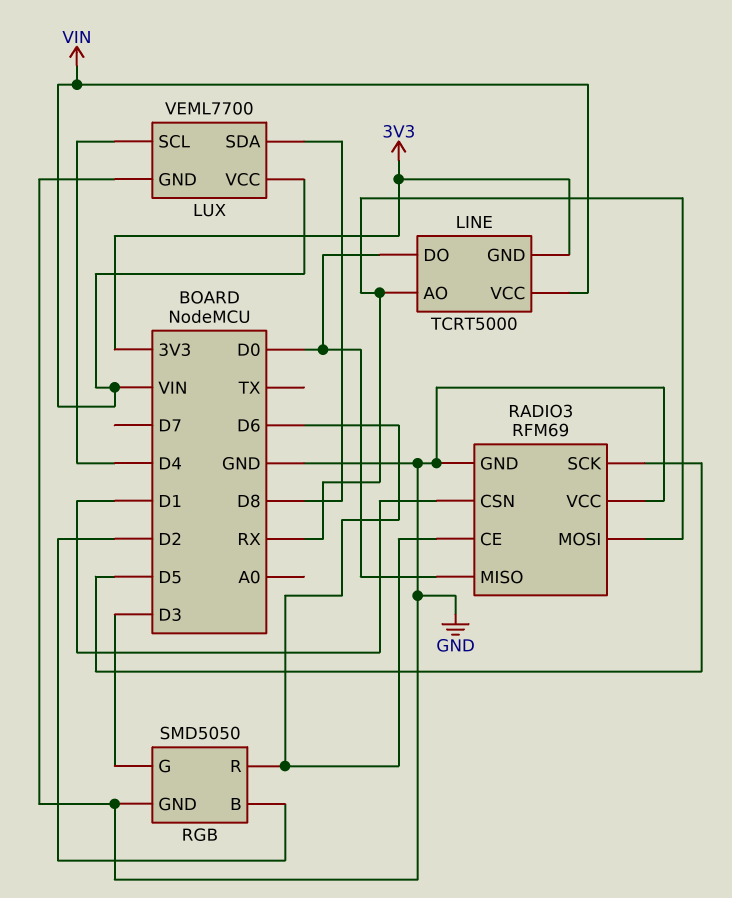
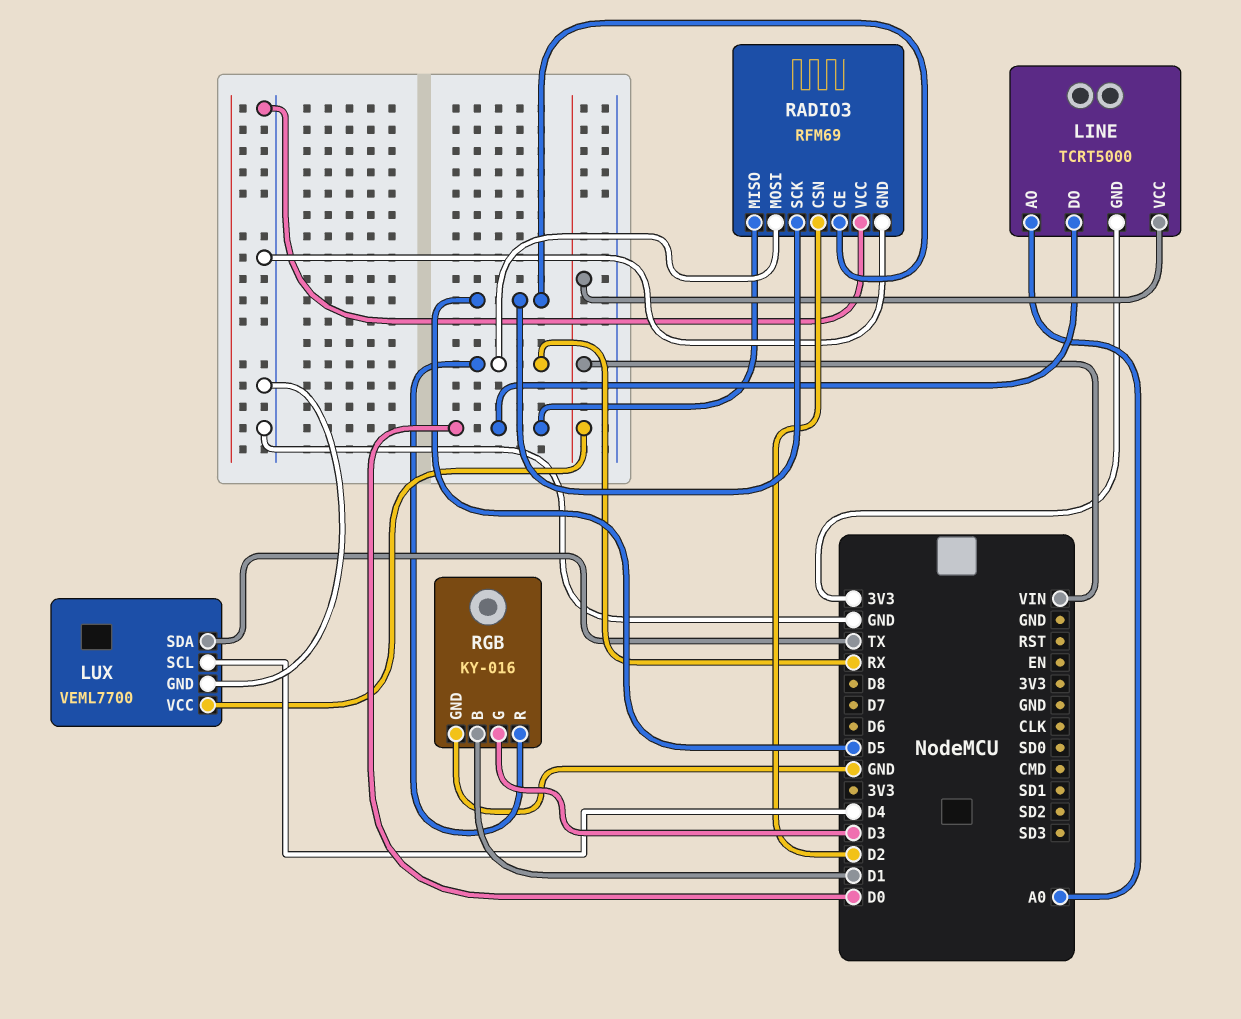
LINE pin AO: RX -> A0
LUX pin SDA: D8 -> TX
RADIO3 pin CE: D6 -> D5
RADIO3 pin CSN: D1 -> D2
RGB: SMD5050 -> KY-016
RGB pin B: D2 -> D1
RGB pin R: D6 -> RX

